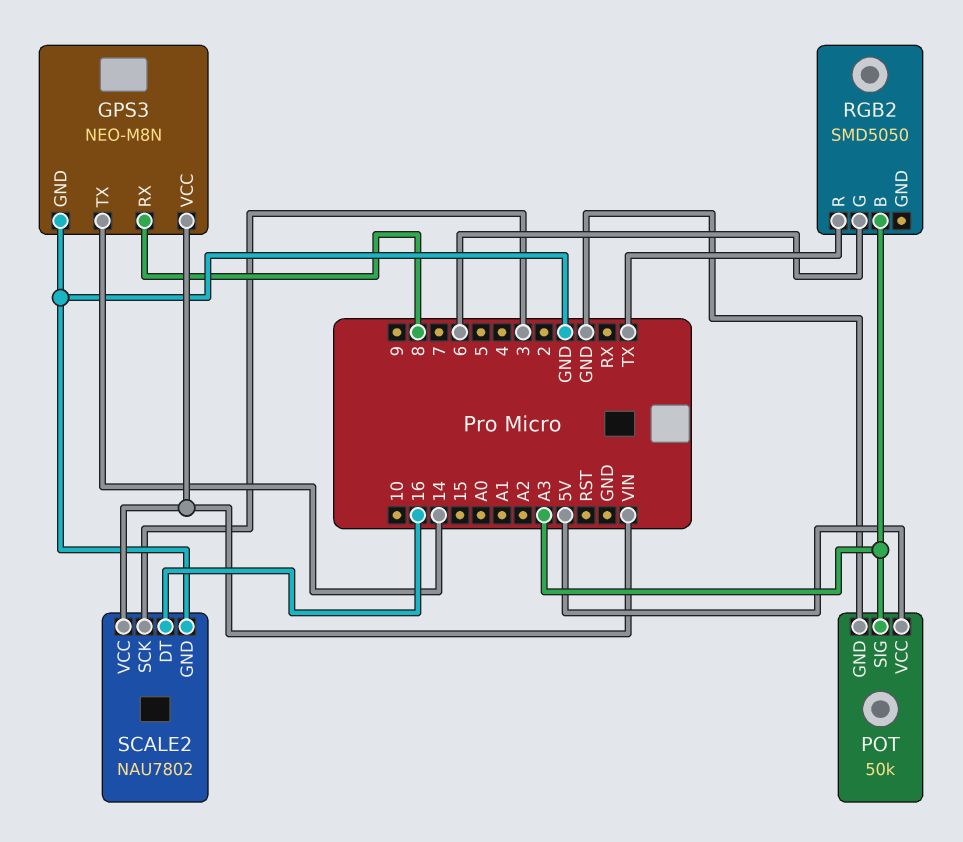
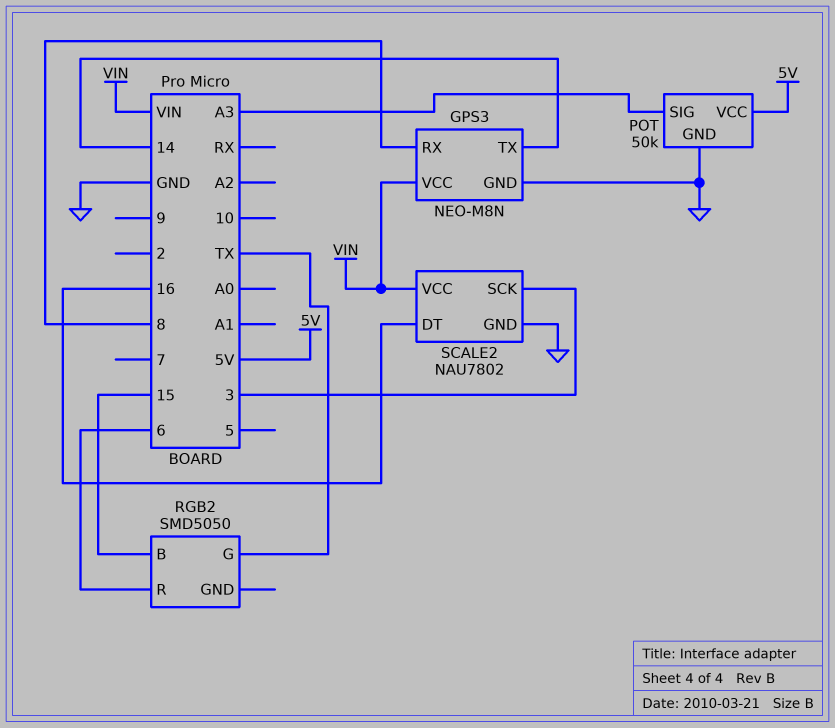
RGB2 pin B: A3 -> 15
RGB2 pin G: 6 -> TX
RGB2 pin R: TX -> 6

